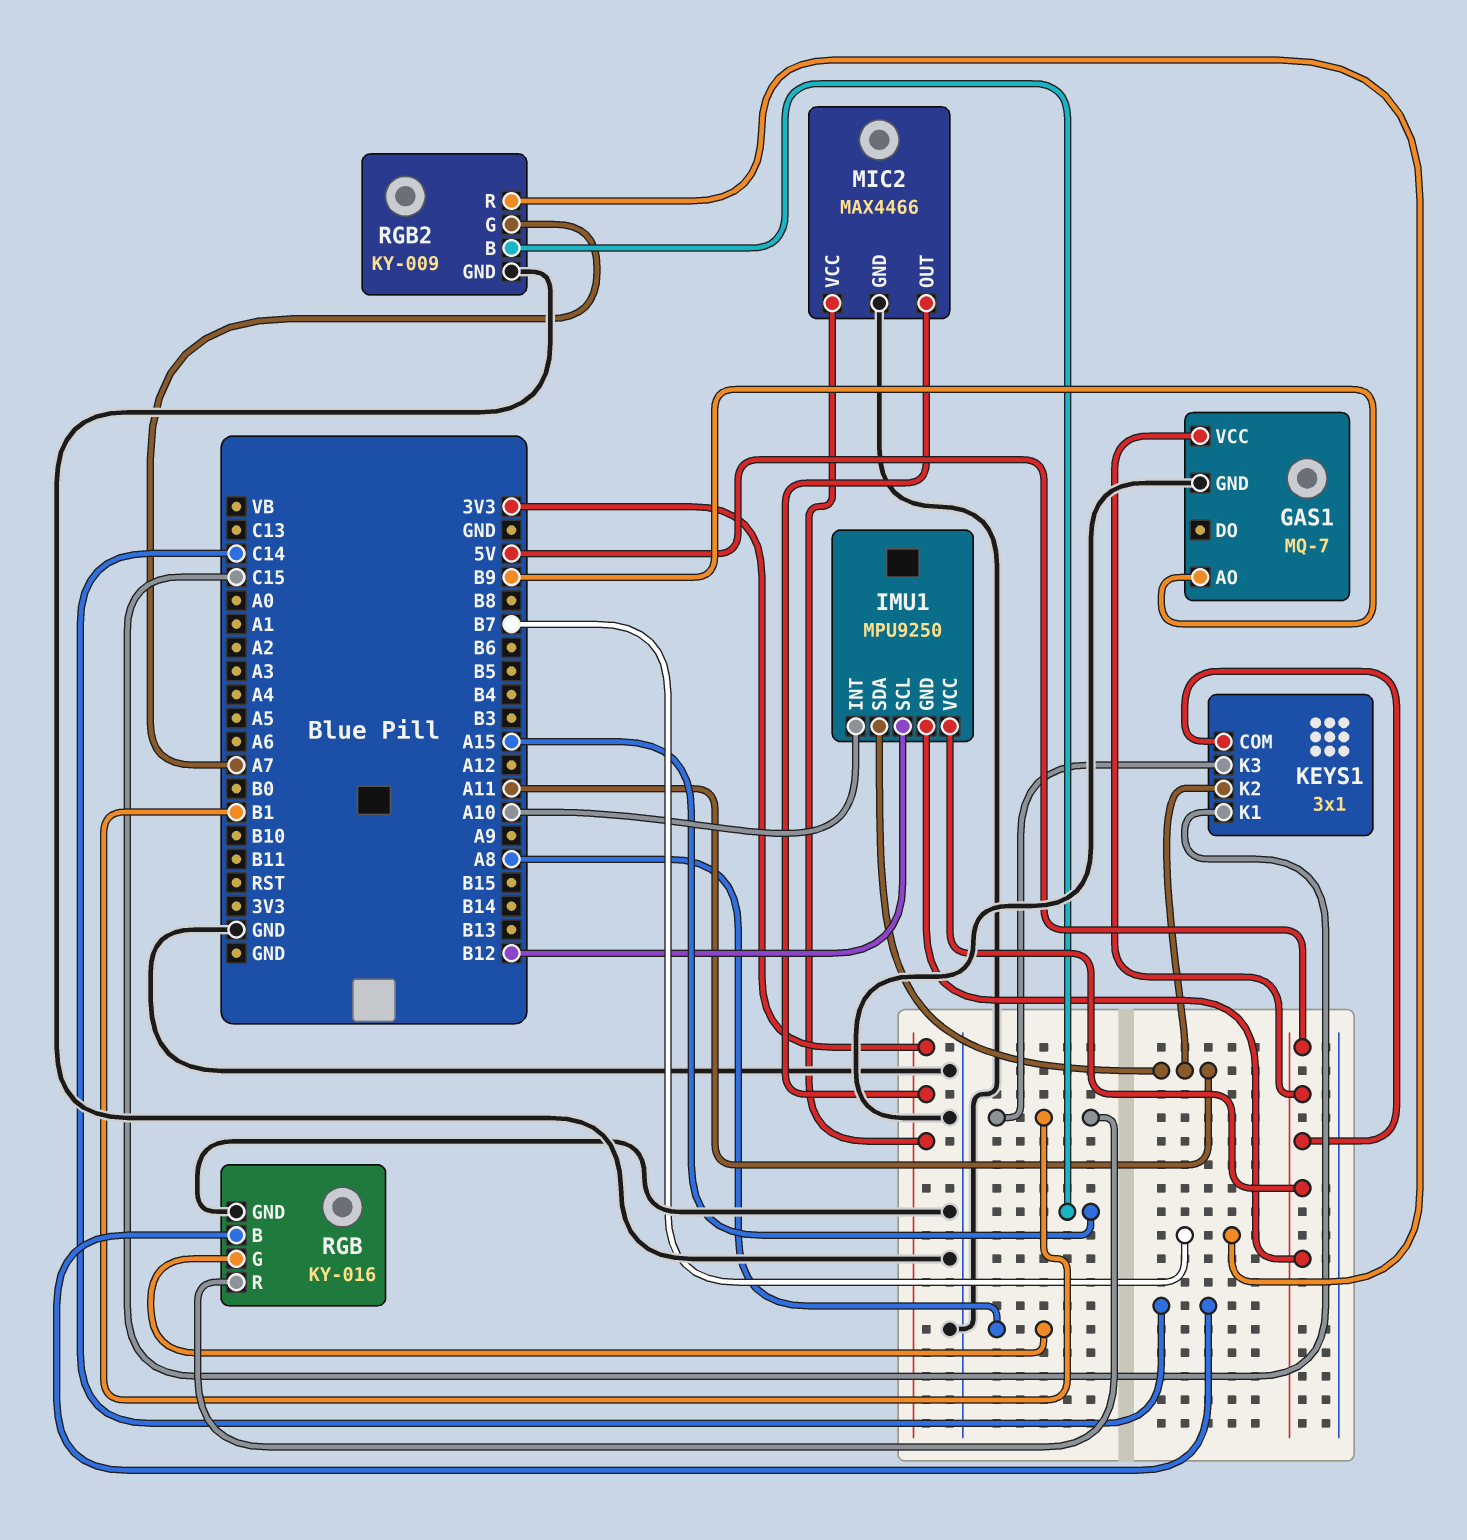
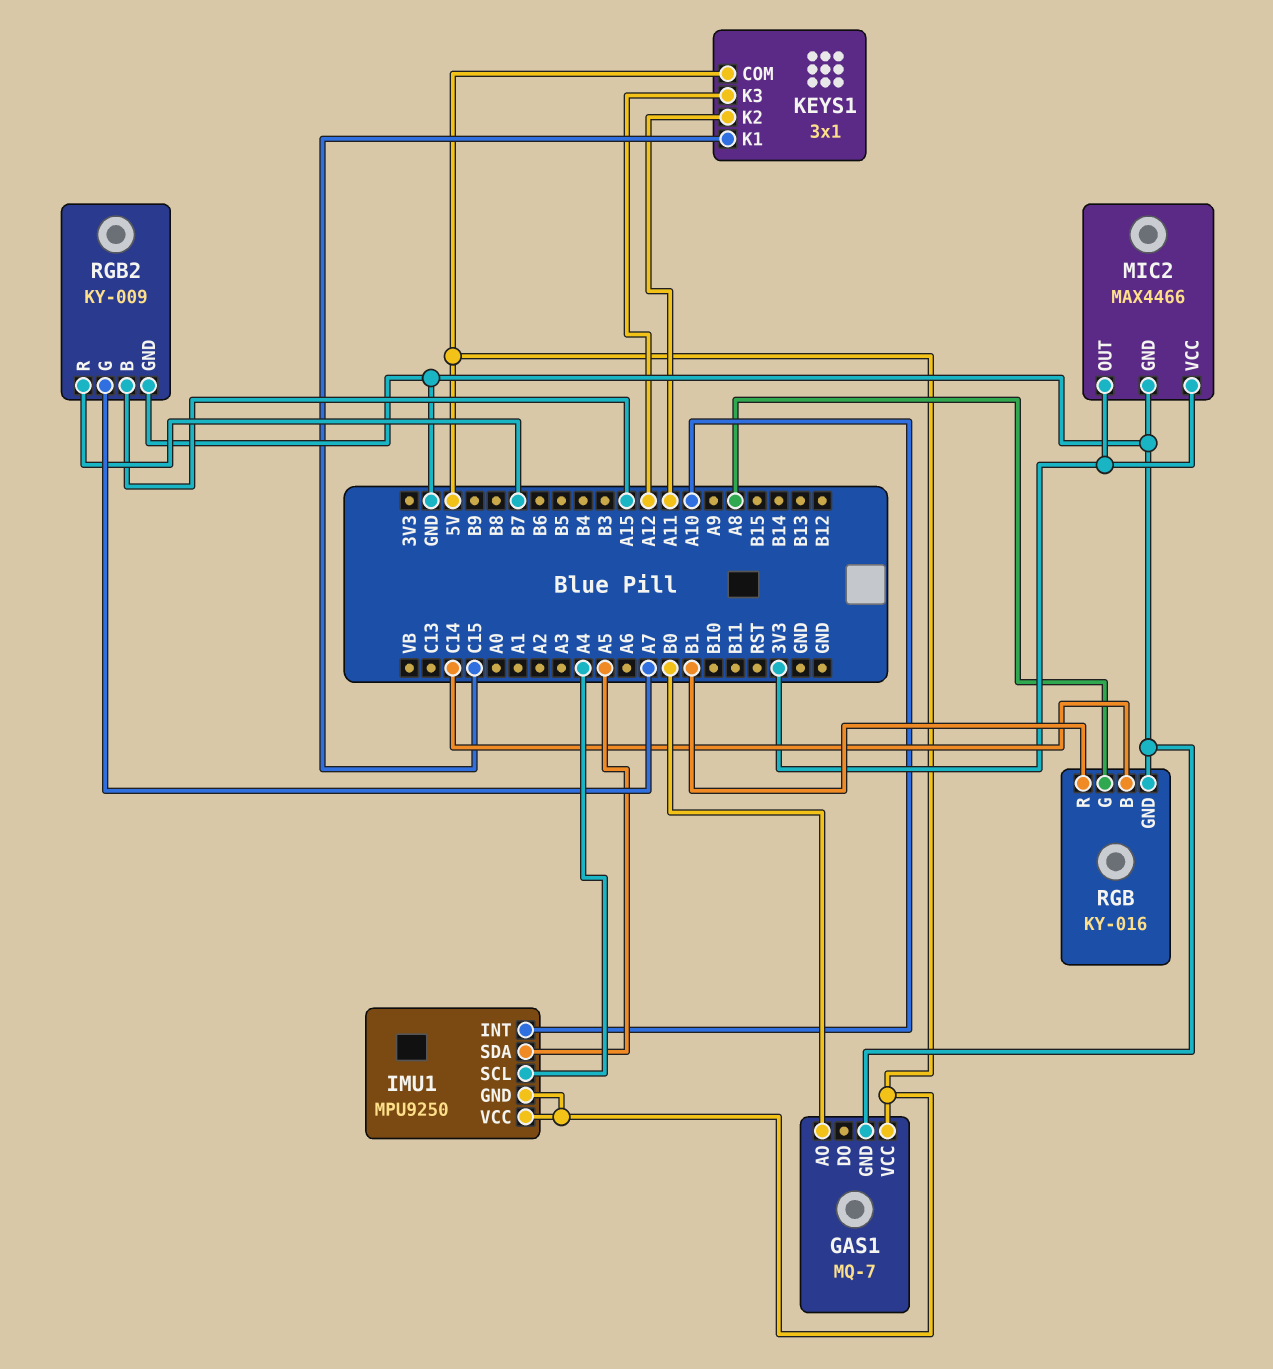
GAS1 pin AO: B9 -> B0
IMU1 pin SCL: B12 -> A4
IMU1 pin SDA: A11 -> A5
KEYS1 pin K3: B1 -> A12

